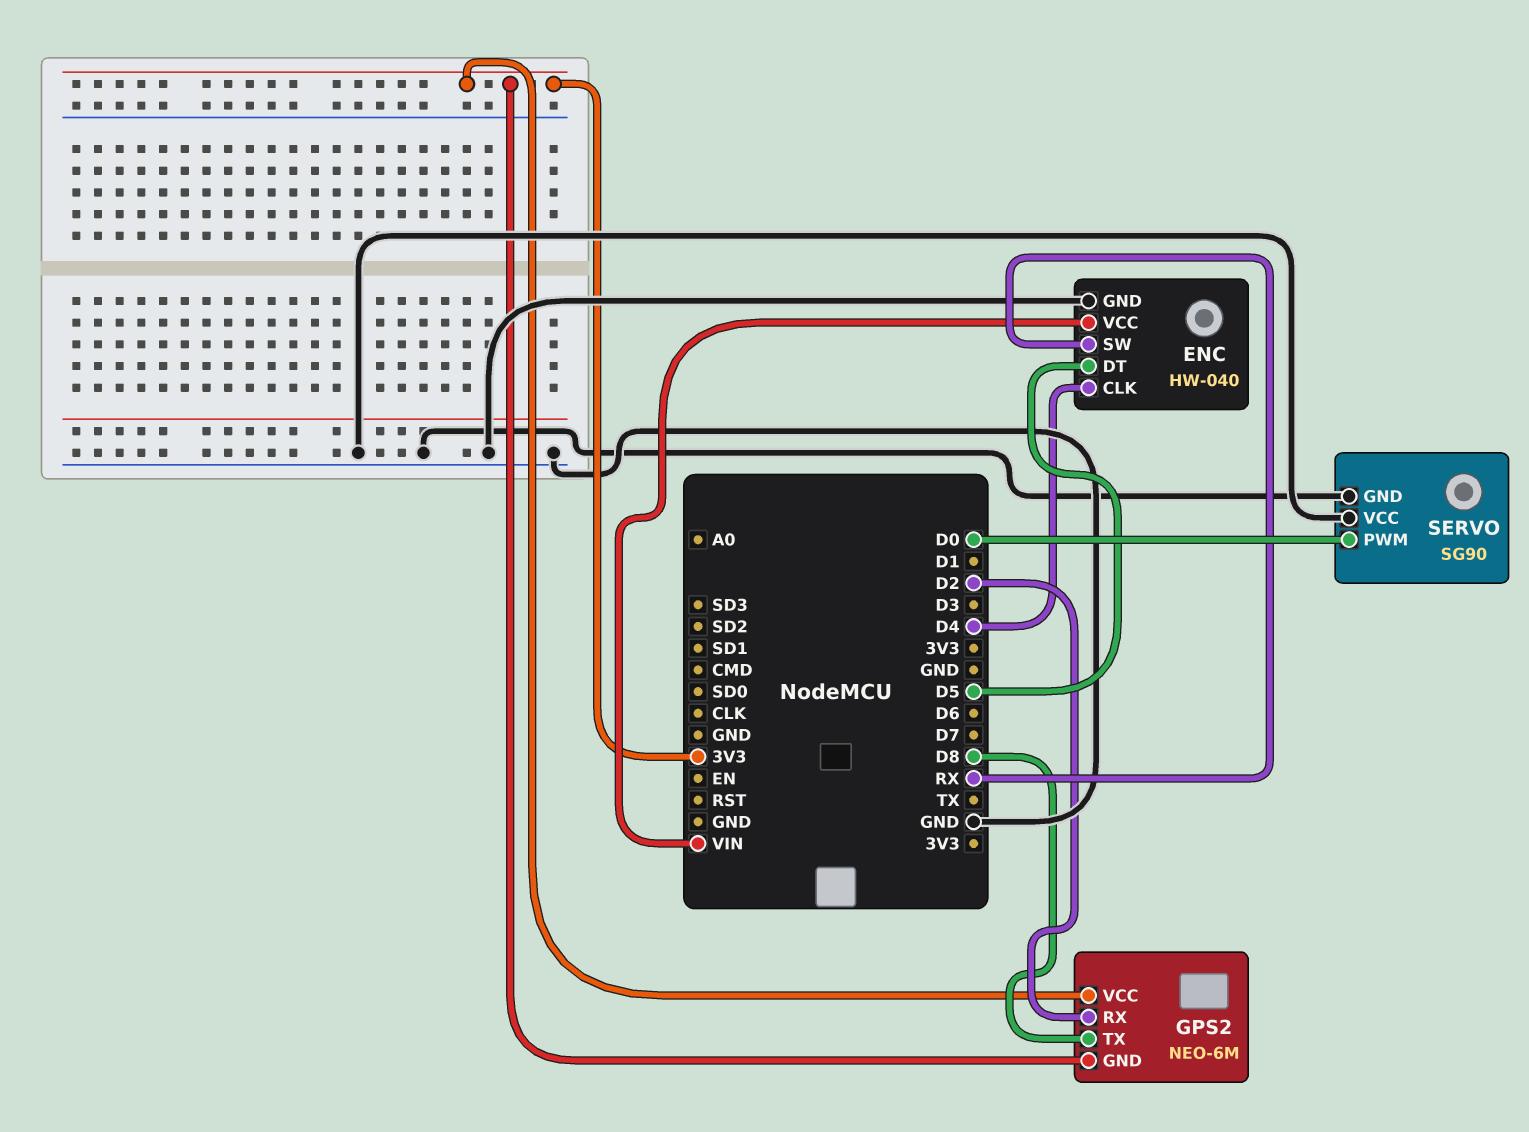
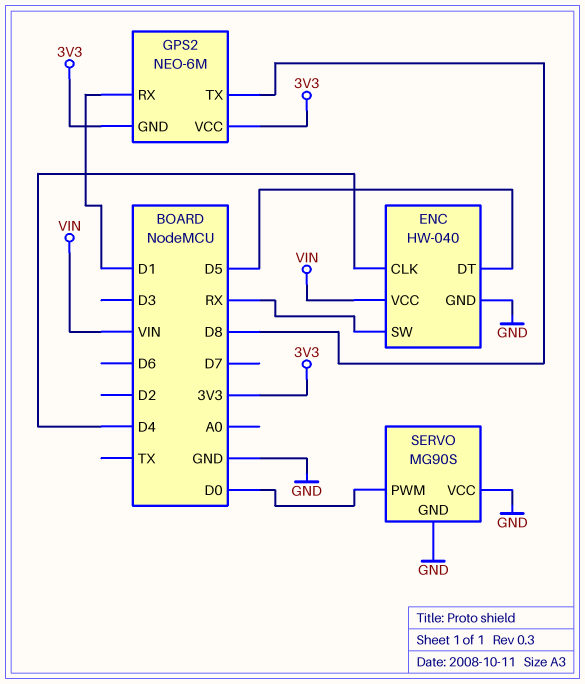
GPS2 pin RX: D2 -> D1
SERVO: SG90 -> MG90S

